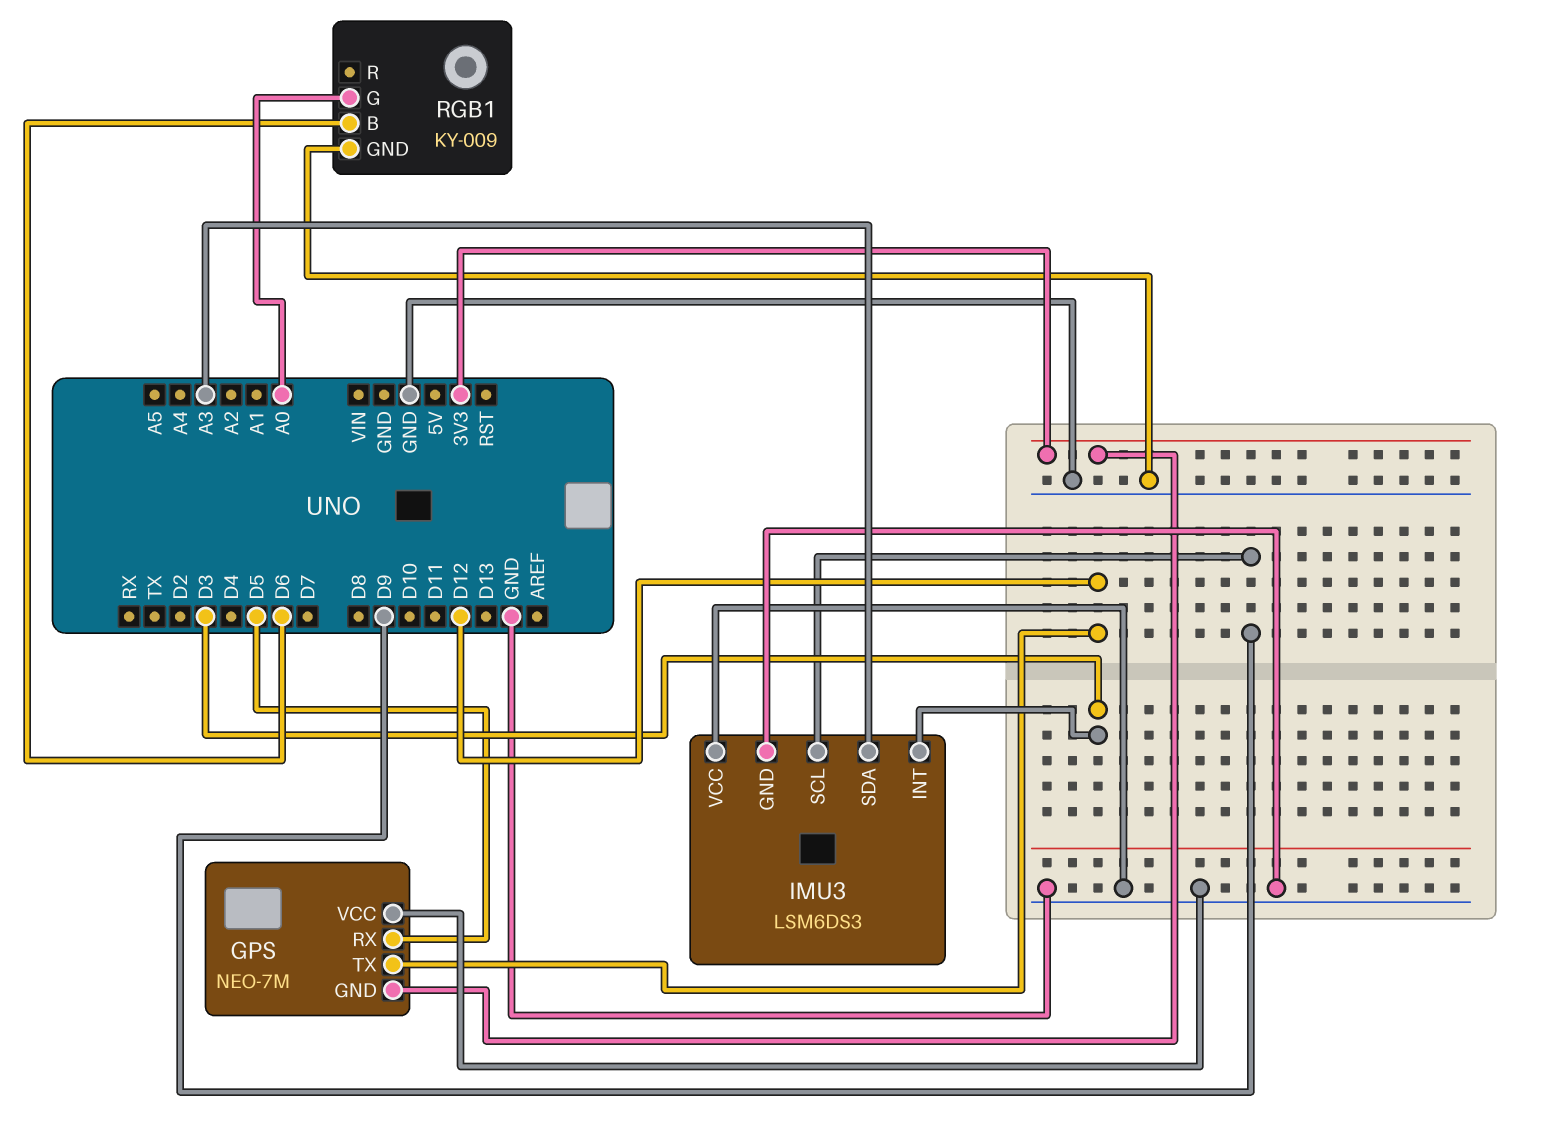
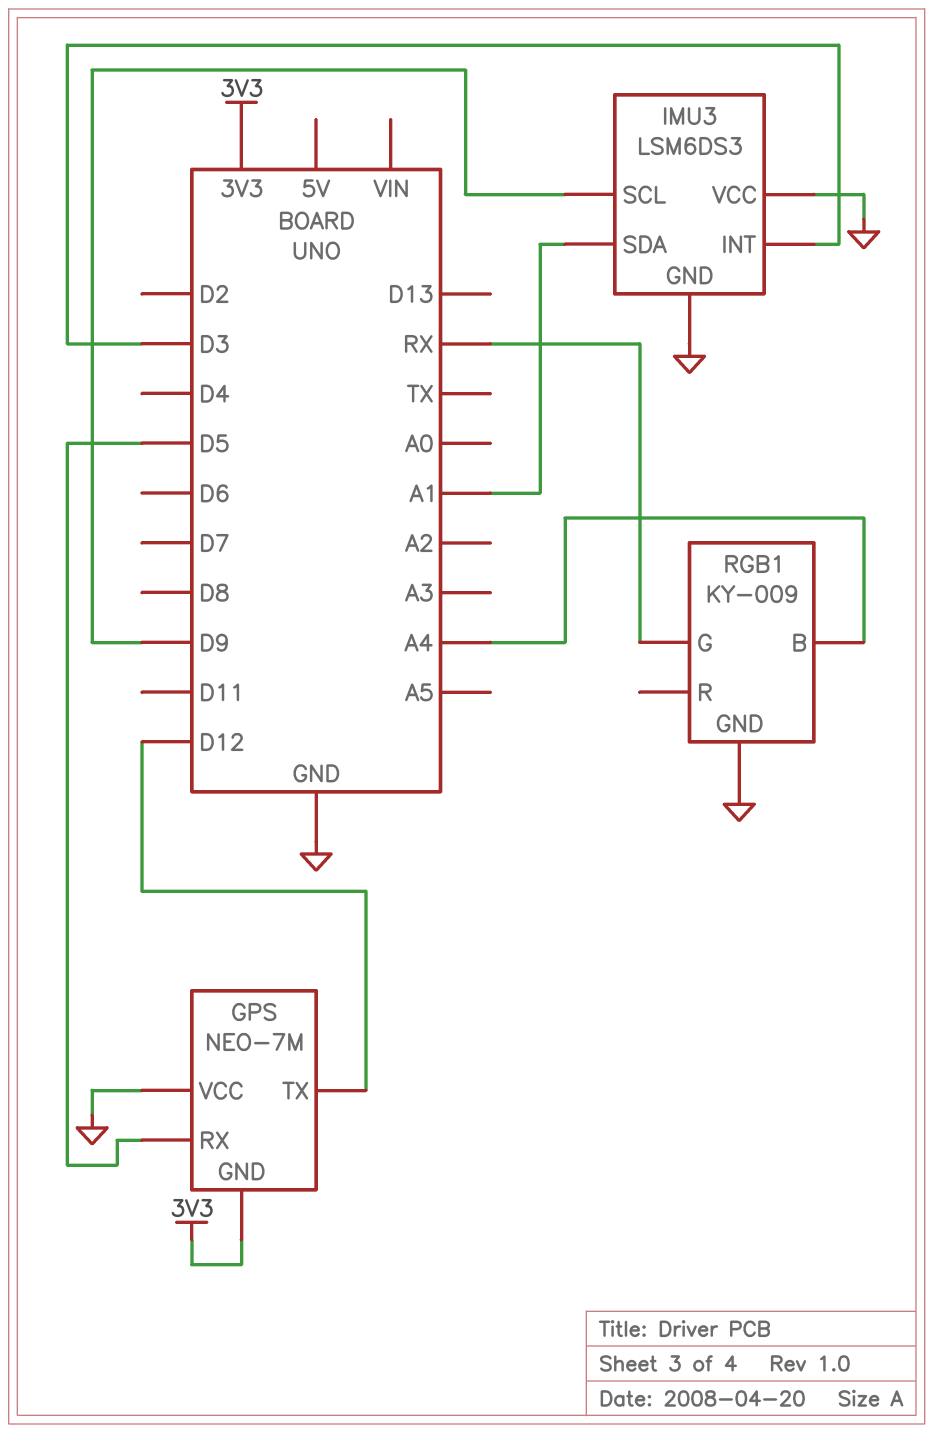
IMU3 pin SDA: A3 -> A1
RGB1 pin B: D6 -> A4
RGB1 pin G: A0 -> RX

